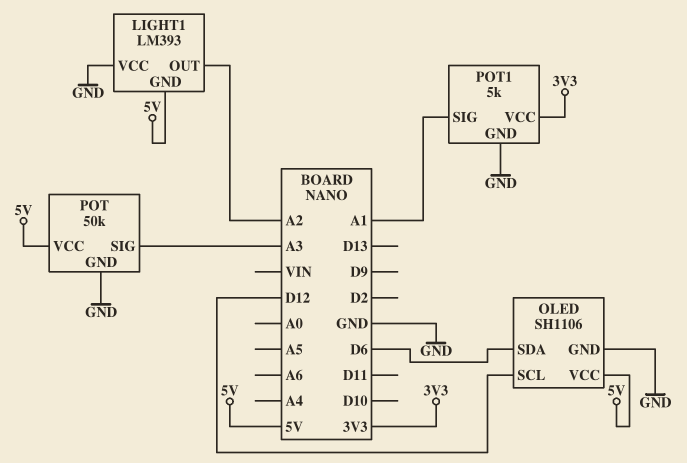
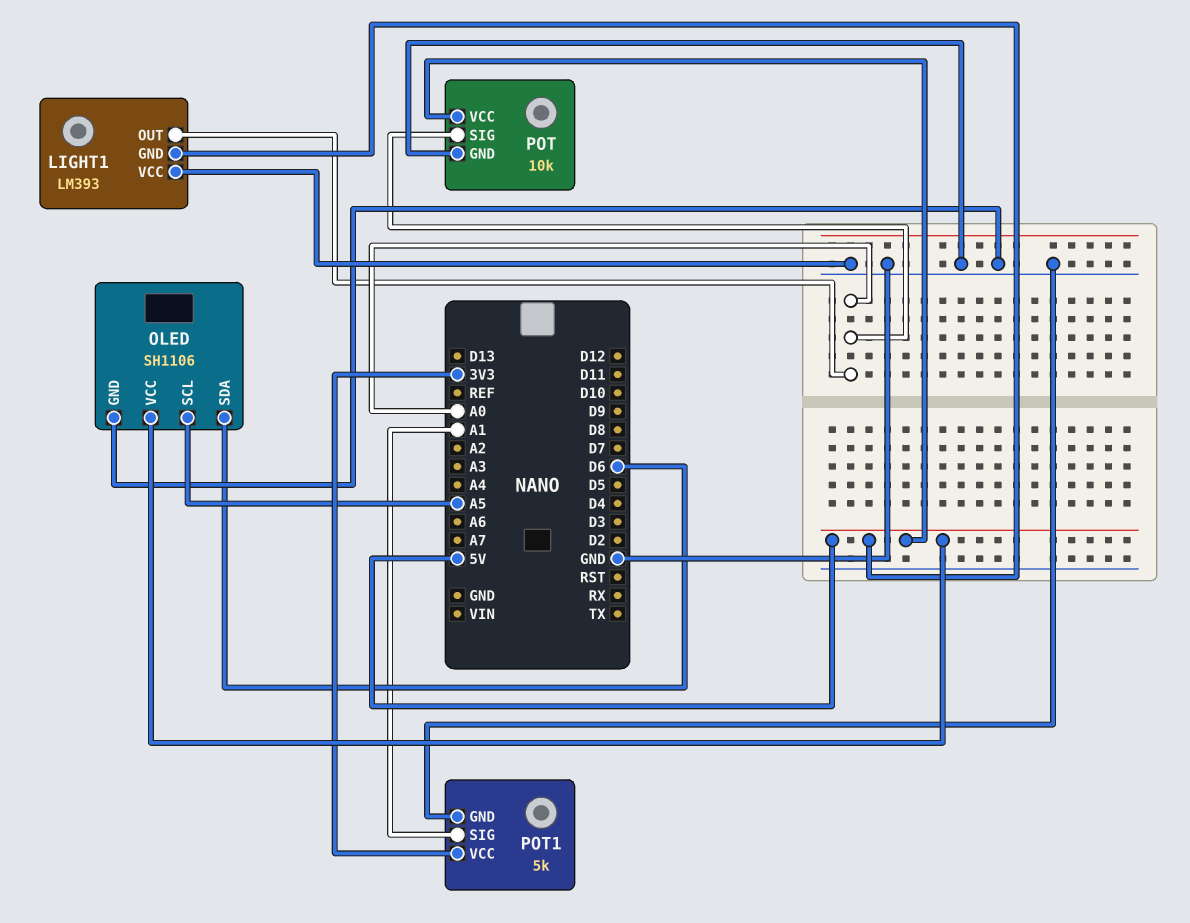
LIGHT1 pin OUT: A2 -> A0
OLED pin SCL: D12 -> A5
POT: 50k -> 10k
POT pin SIG: A3 -> A0

